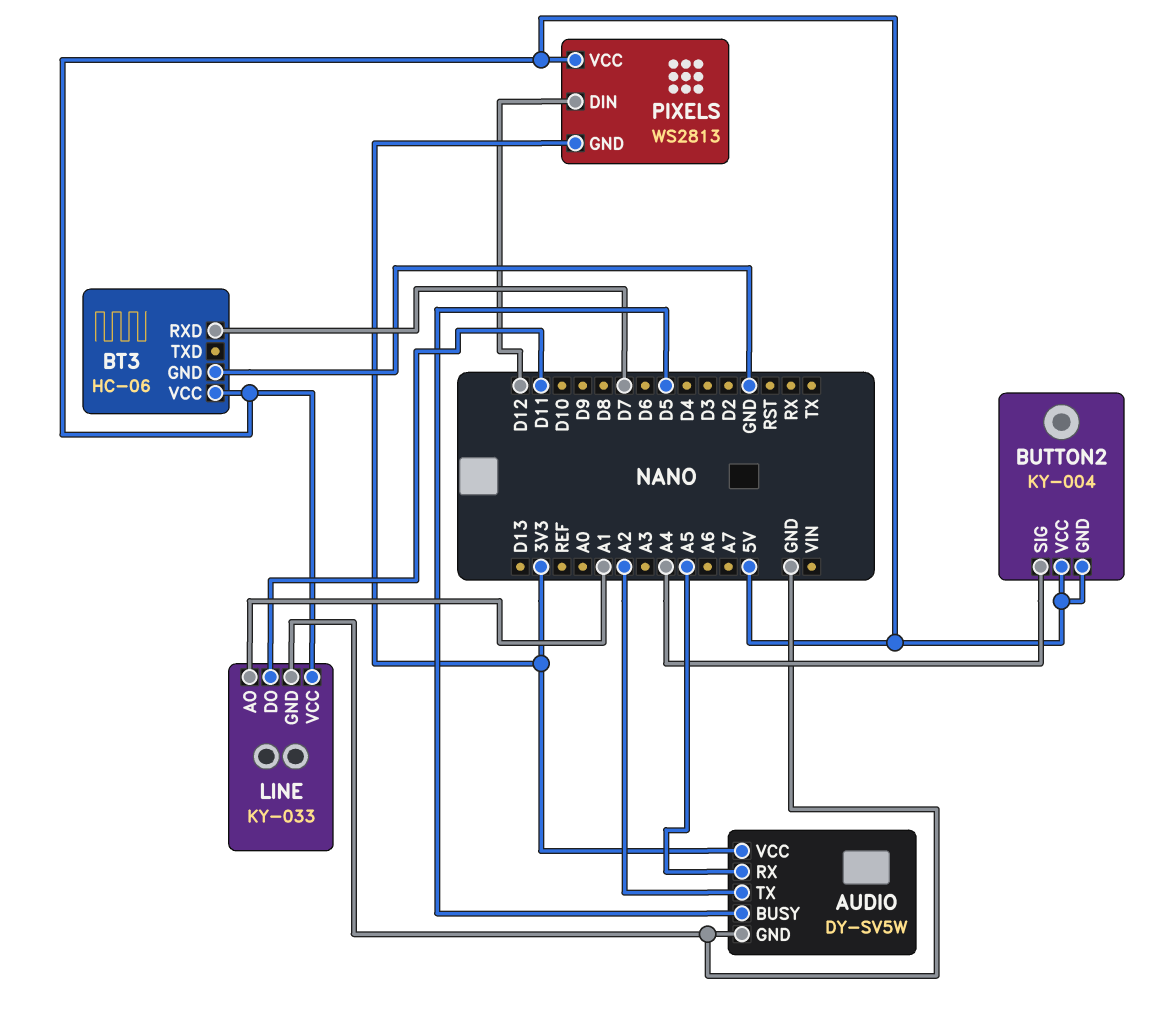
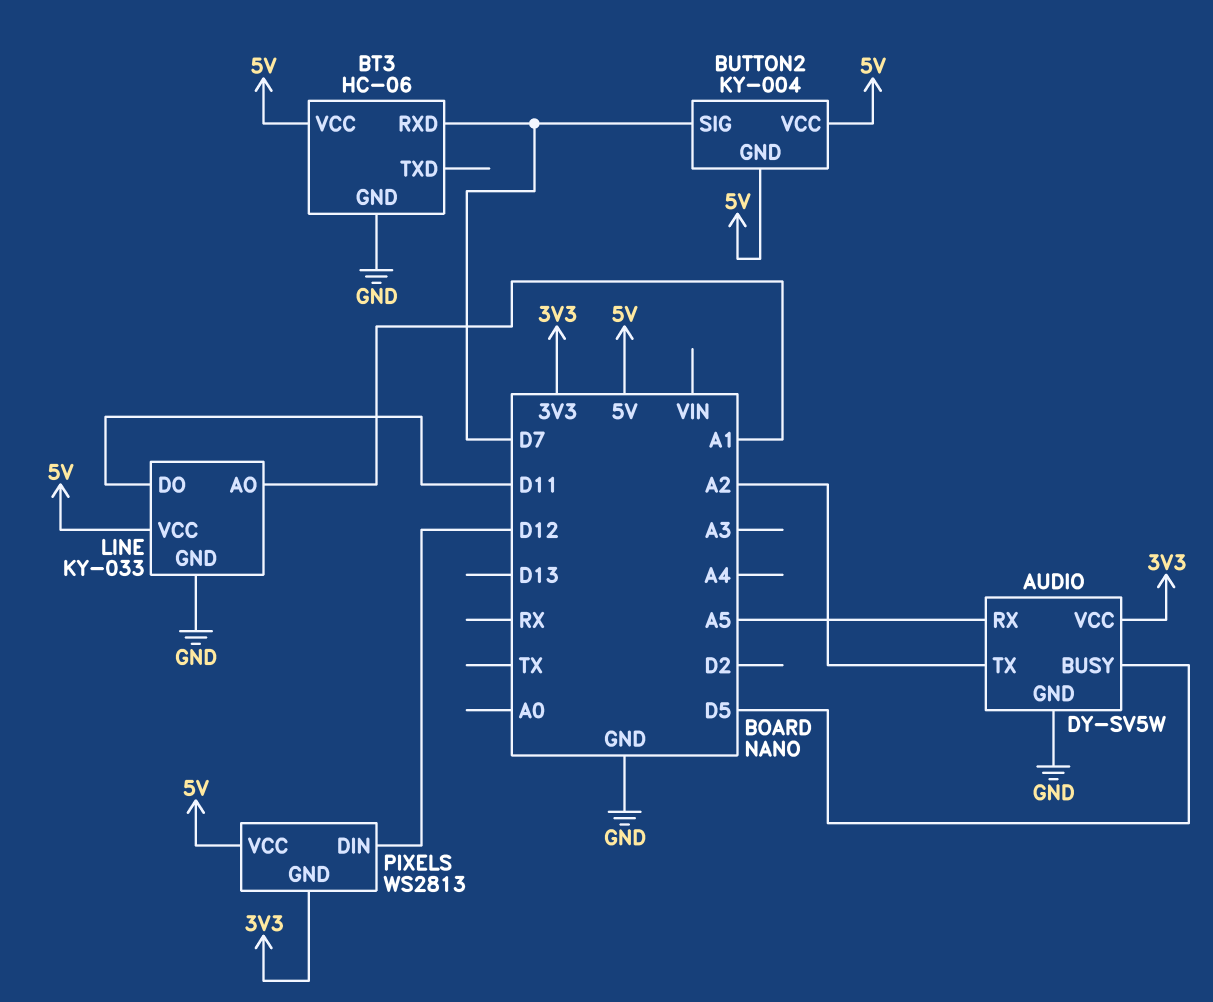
BUTTON2 pin SIG: A4 -> D7

